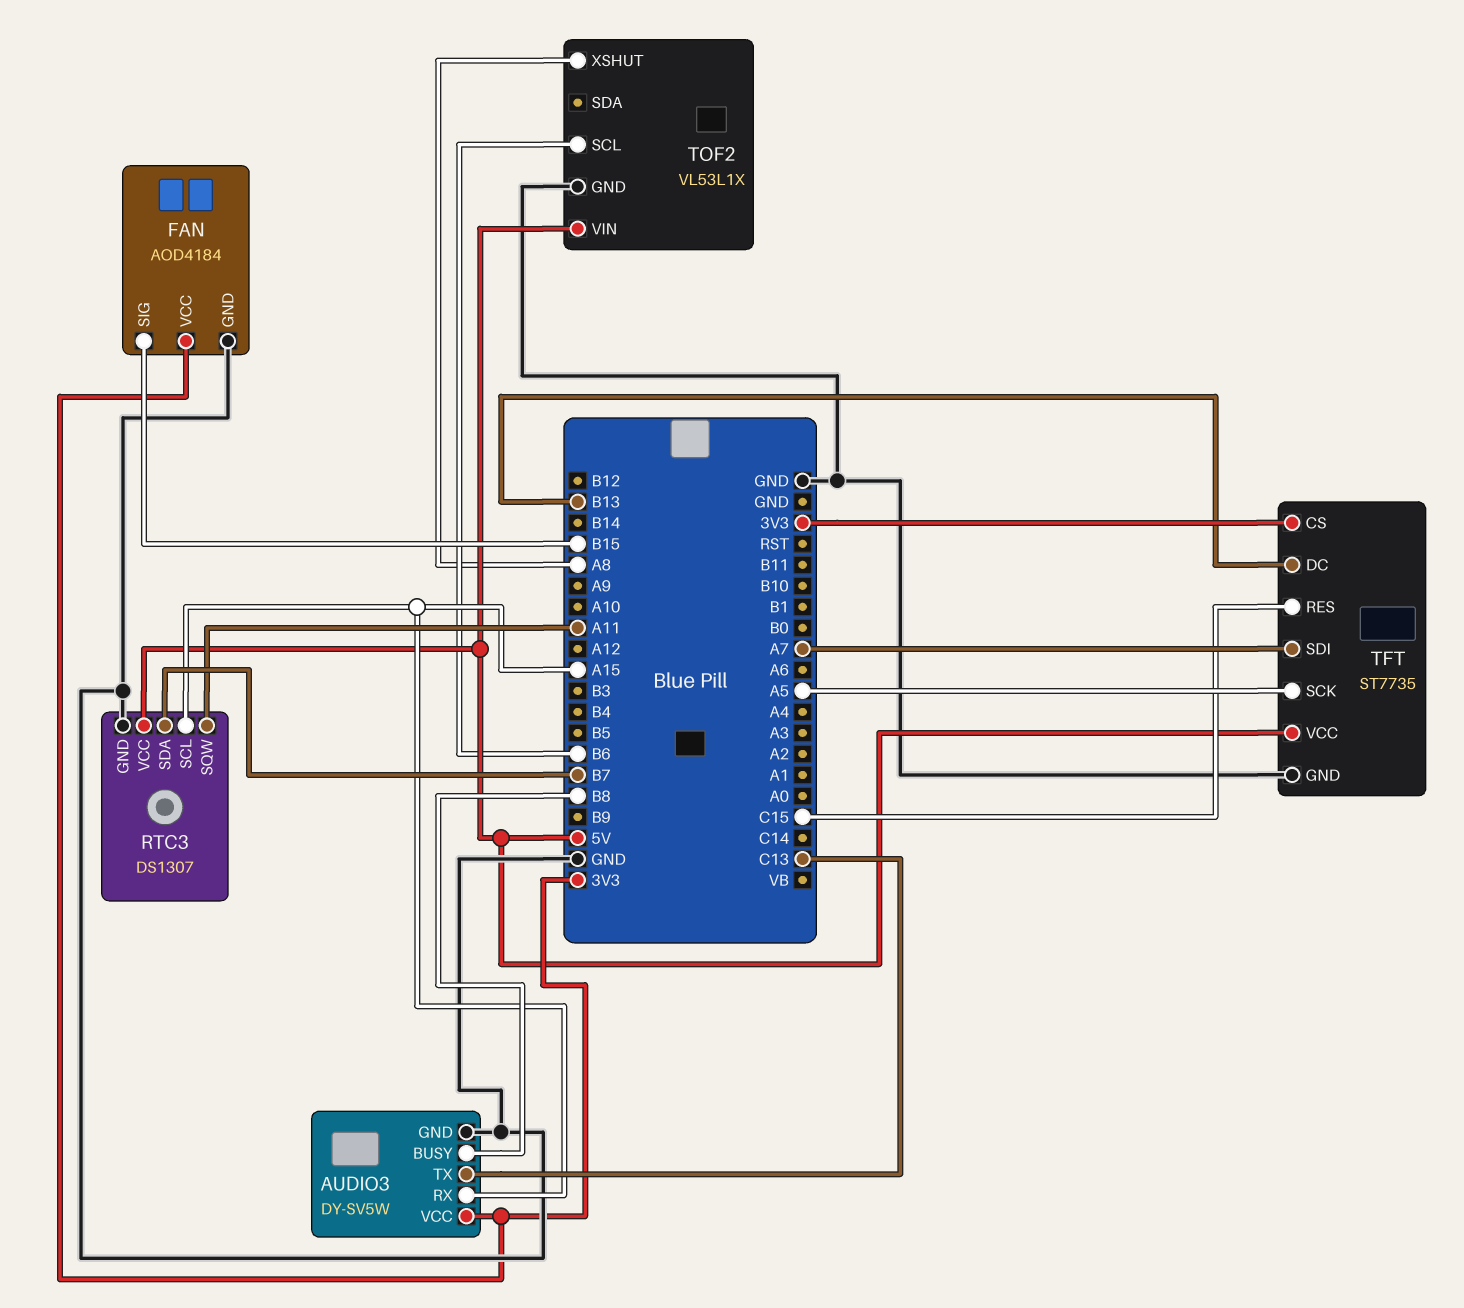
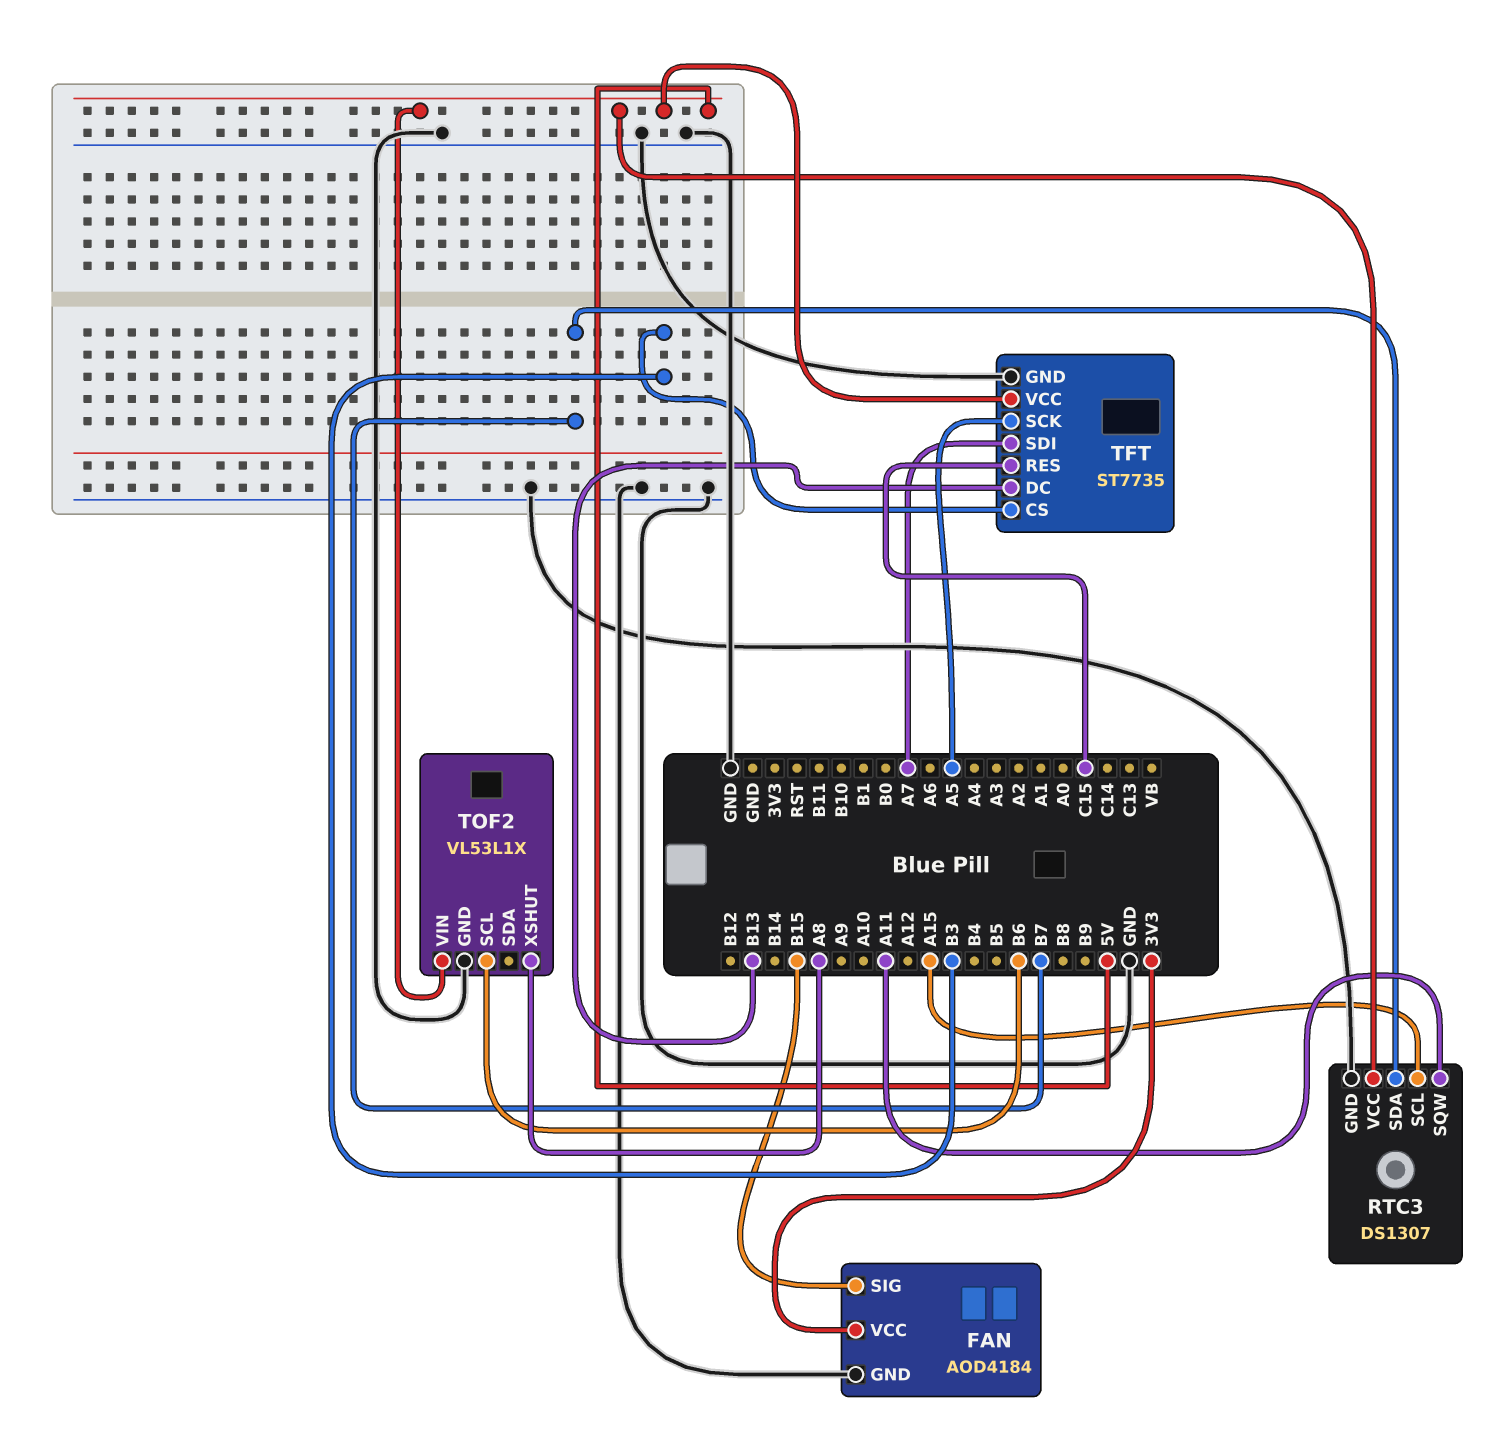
AUDIO3: DY-SV5W -> none
AUDIO3 pin BUSY: B8 -> none
AUDIO3 pin GND: GND -> none
AUDIO3 pin RX: A15 -> none
AUDIO3 pin TX: C13 -> none
AUDIO3 pin VCC: 3V3 -> none
TFT pin CS: 3V3 -> B3

